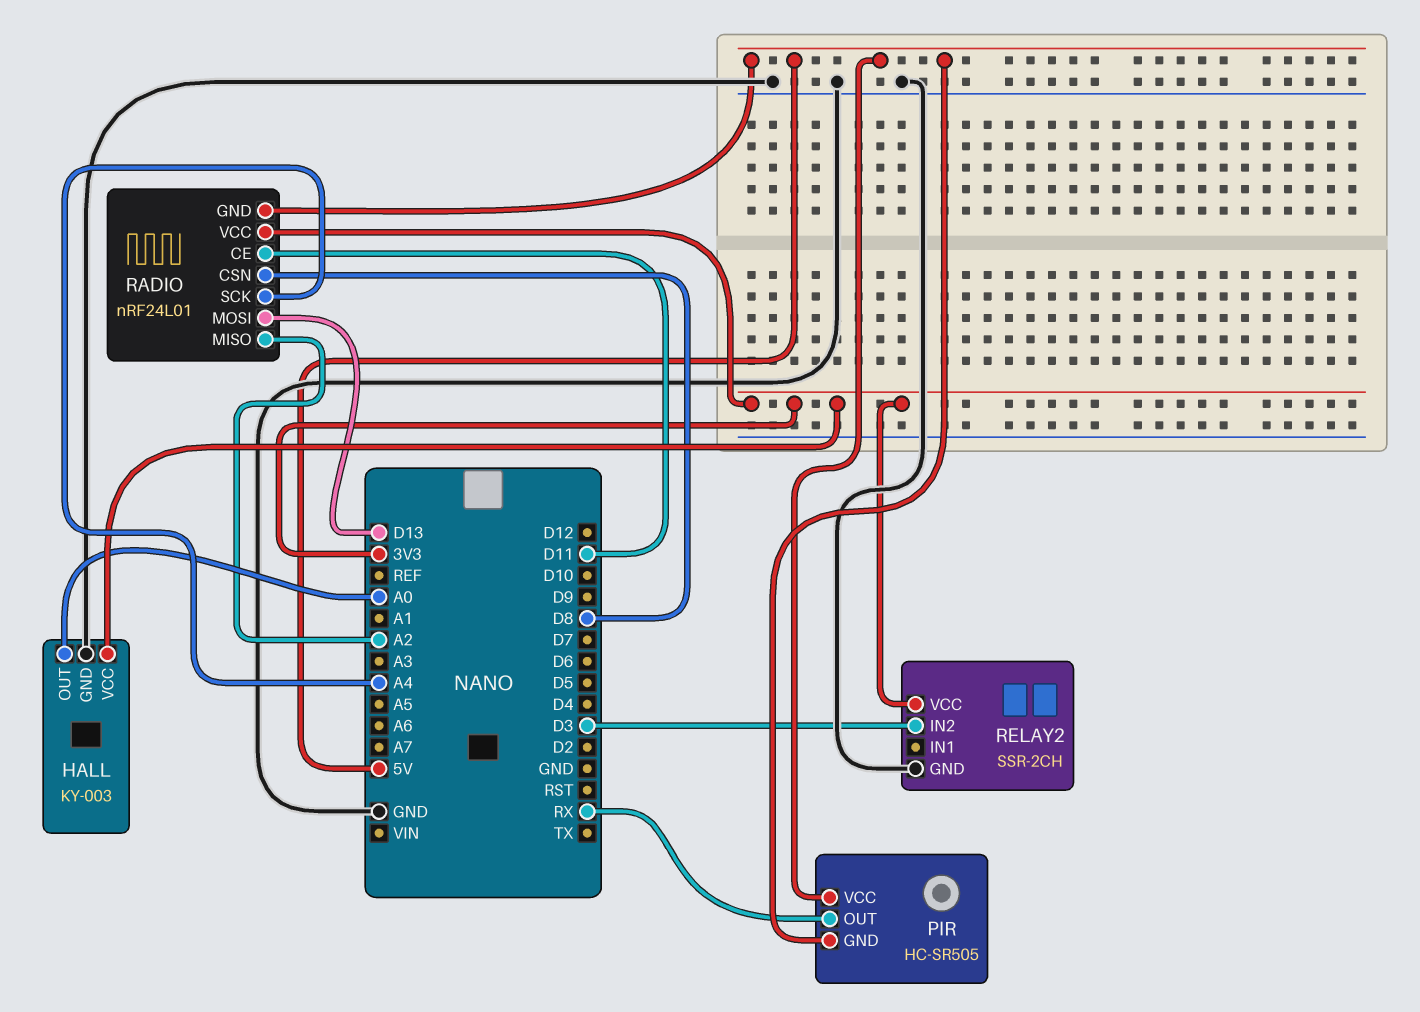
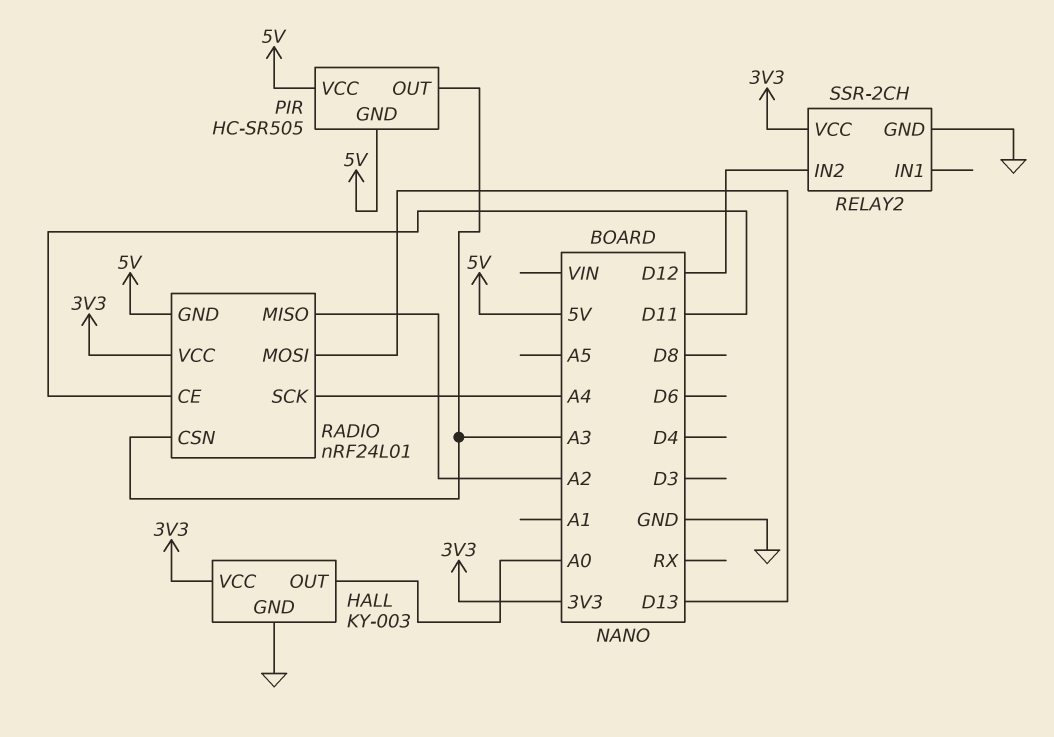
PIR pin OUT: RX -> A3
RADIO pin CSN: D8 -> A3
RELAY2 pin IN2: D3 -> D12

